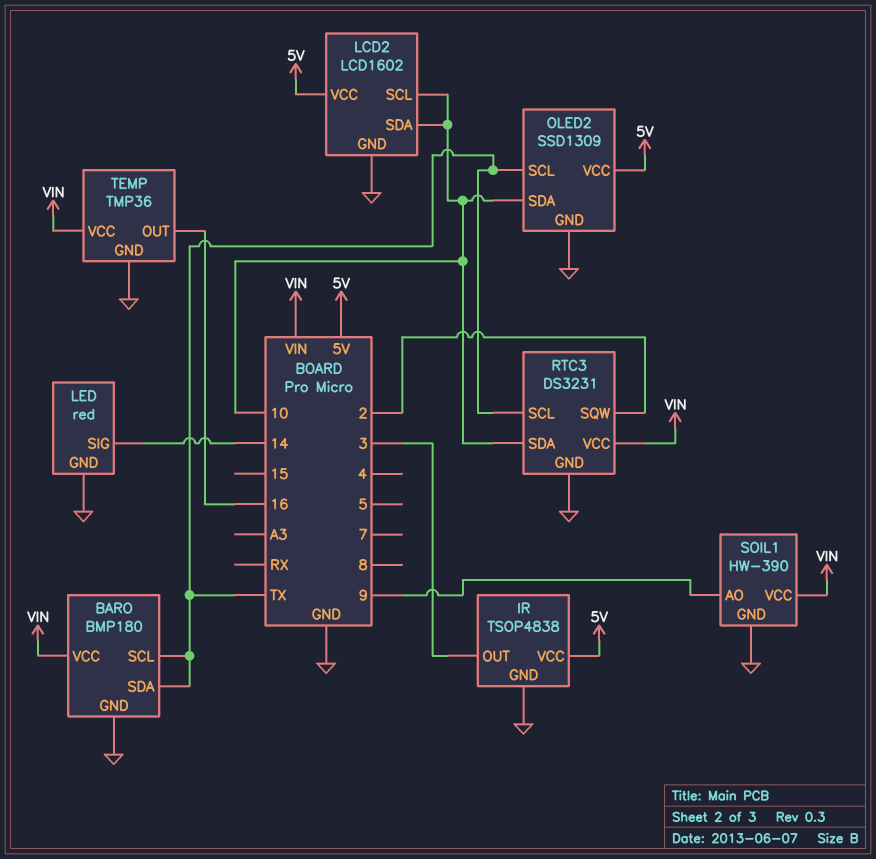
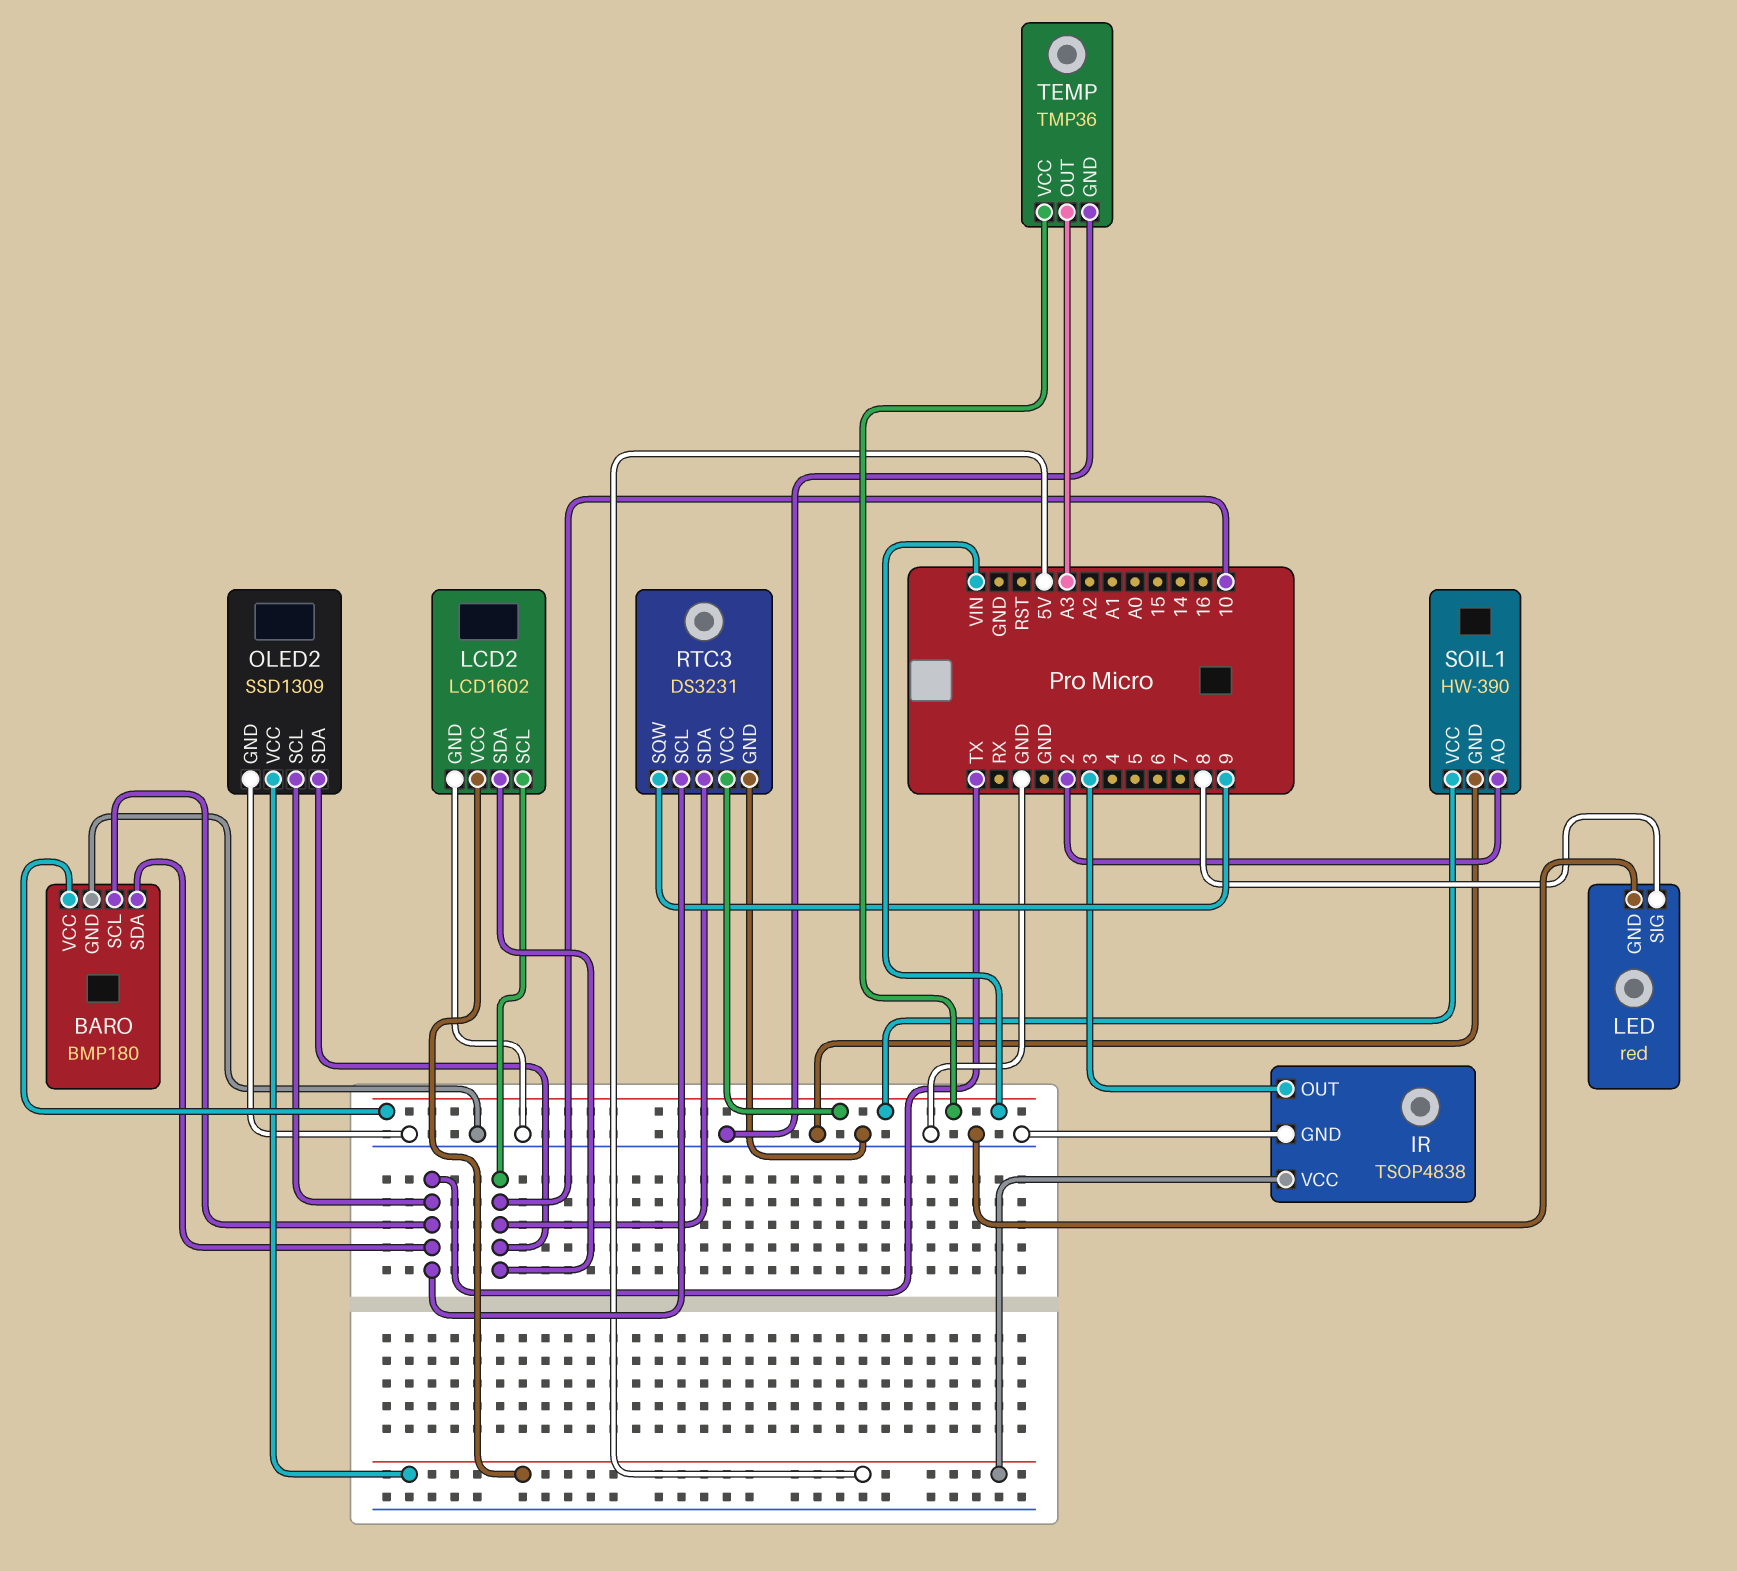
LED pin SIG: 14 -> 8
RTC3 pin SQW: 2 -> 9
SOIL1 pin AO: 9 -> 2
TEMP pin OUT: 16 -> A3

